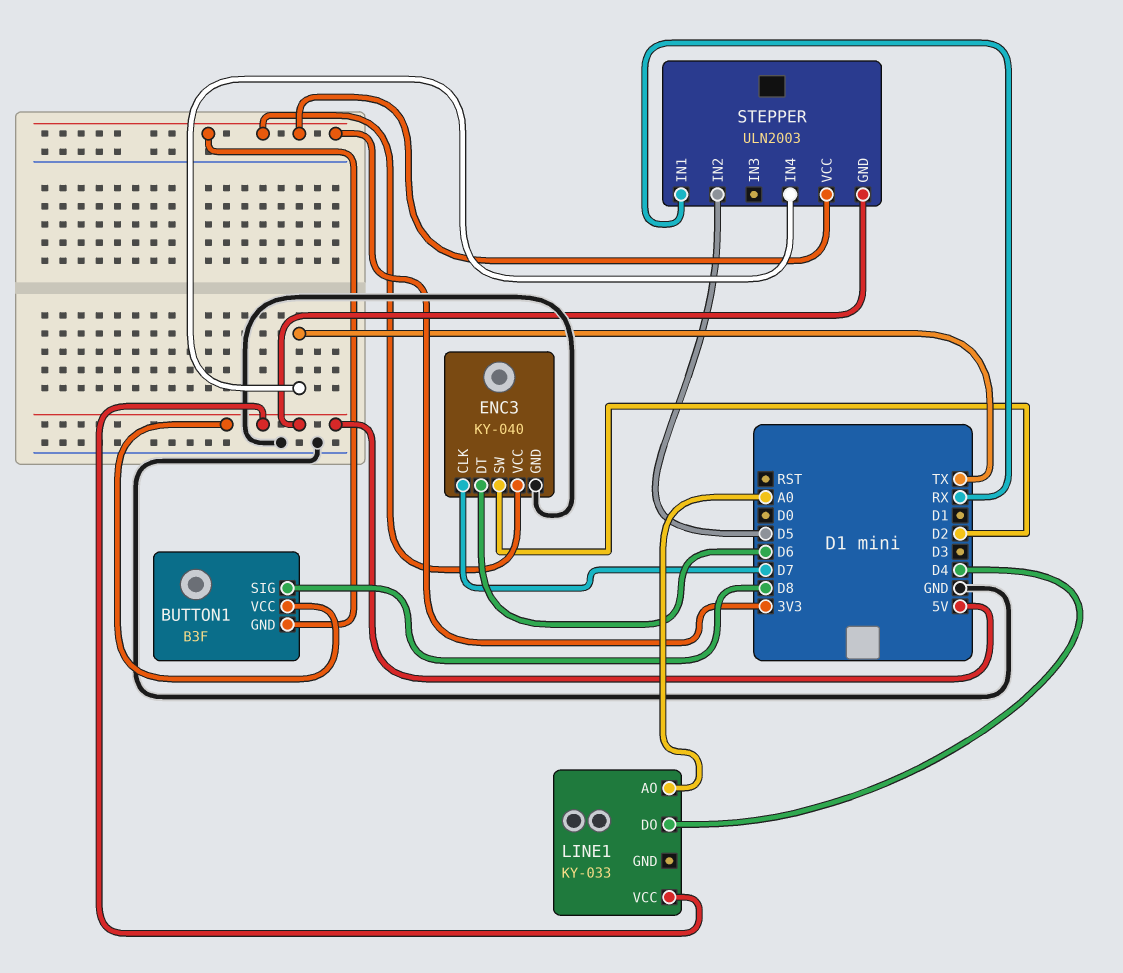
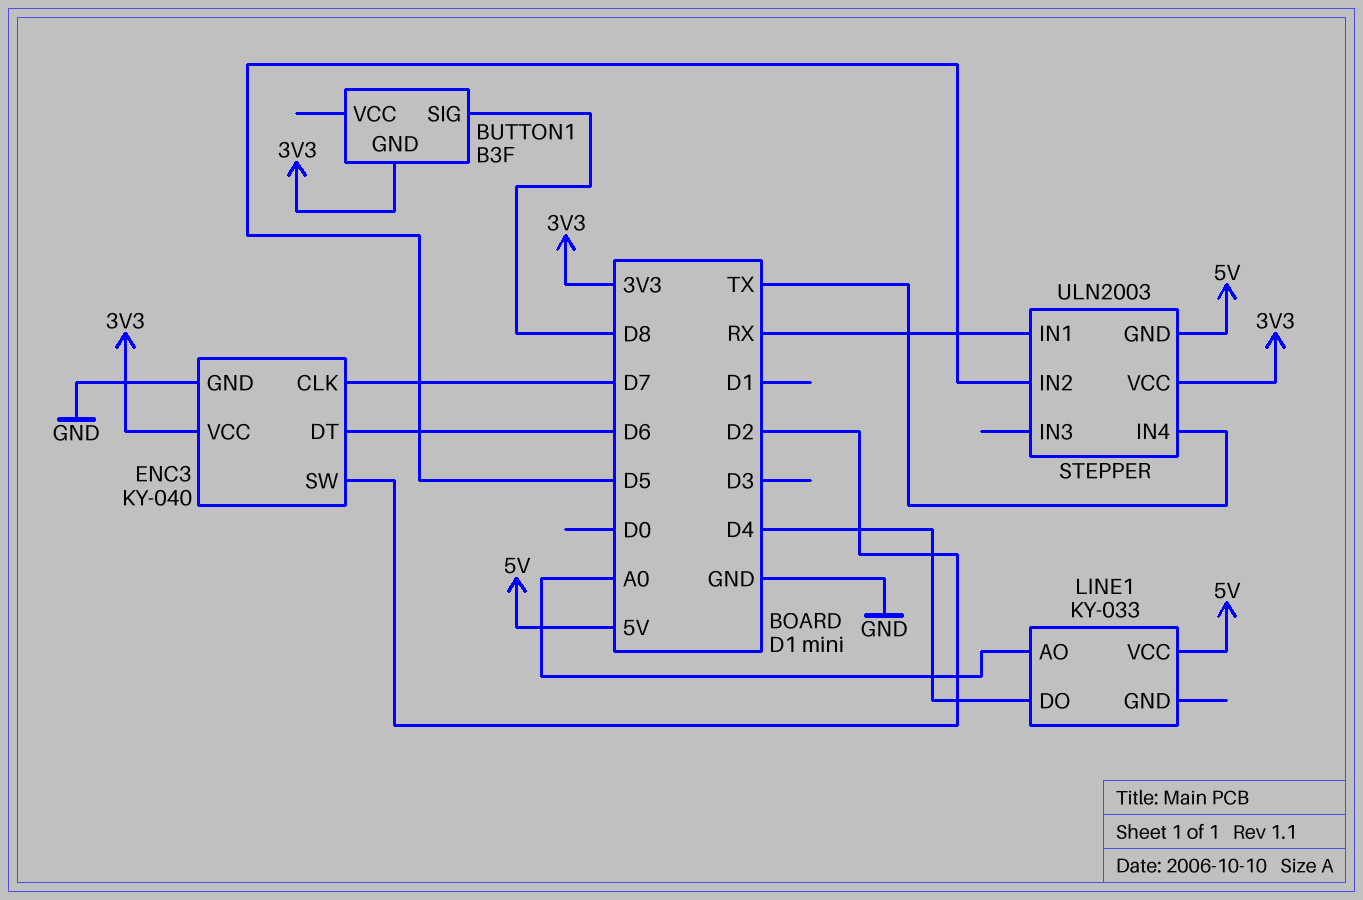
BUTTON1 pin VCC: 5V -> none

